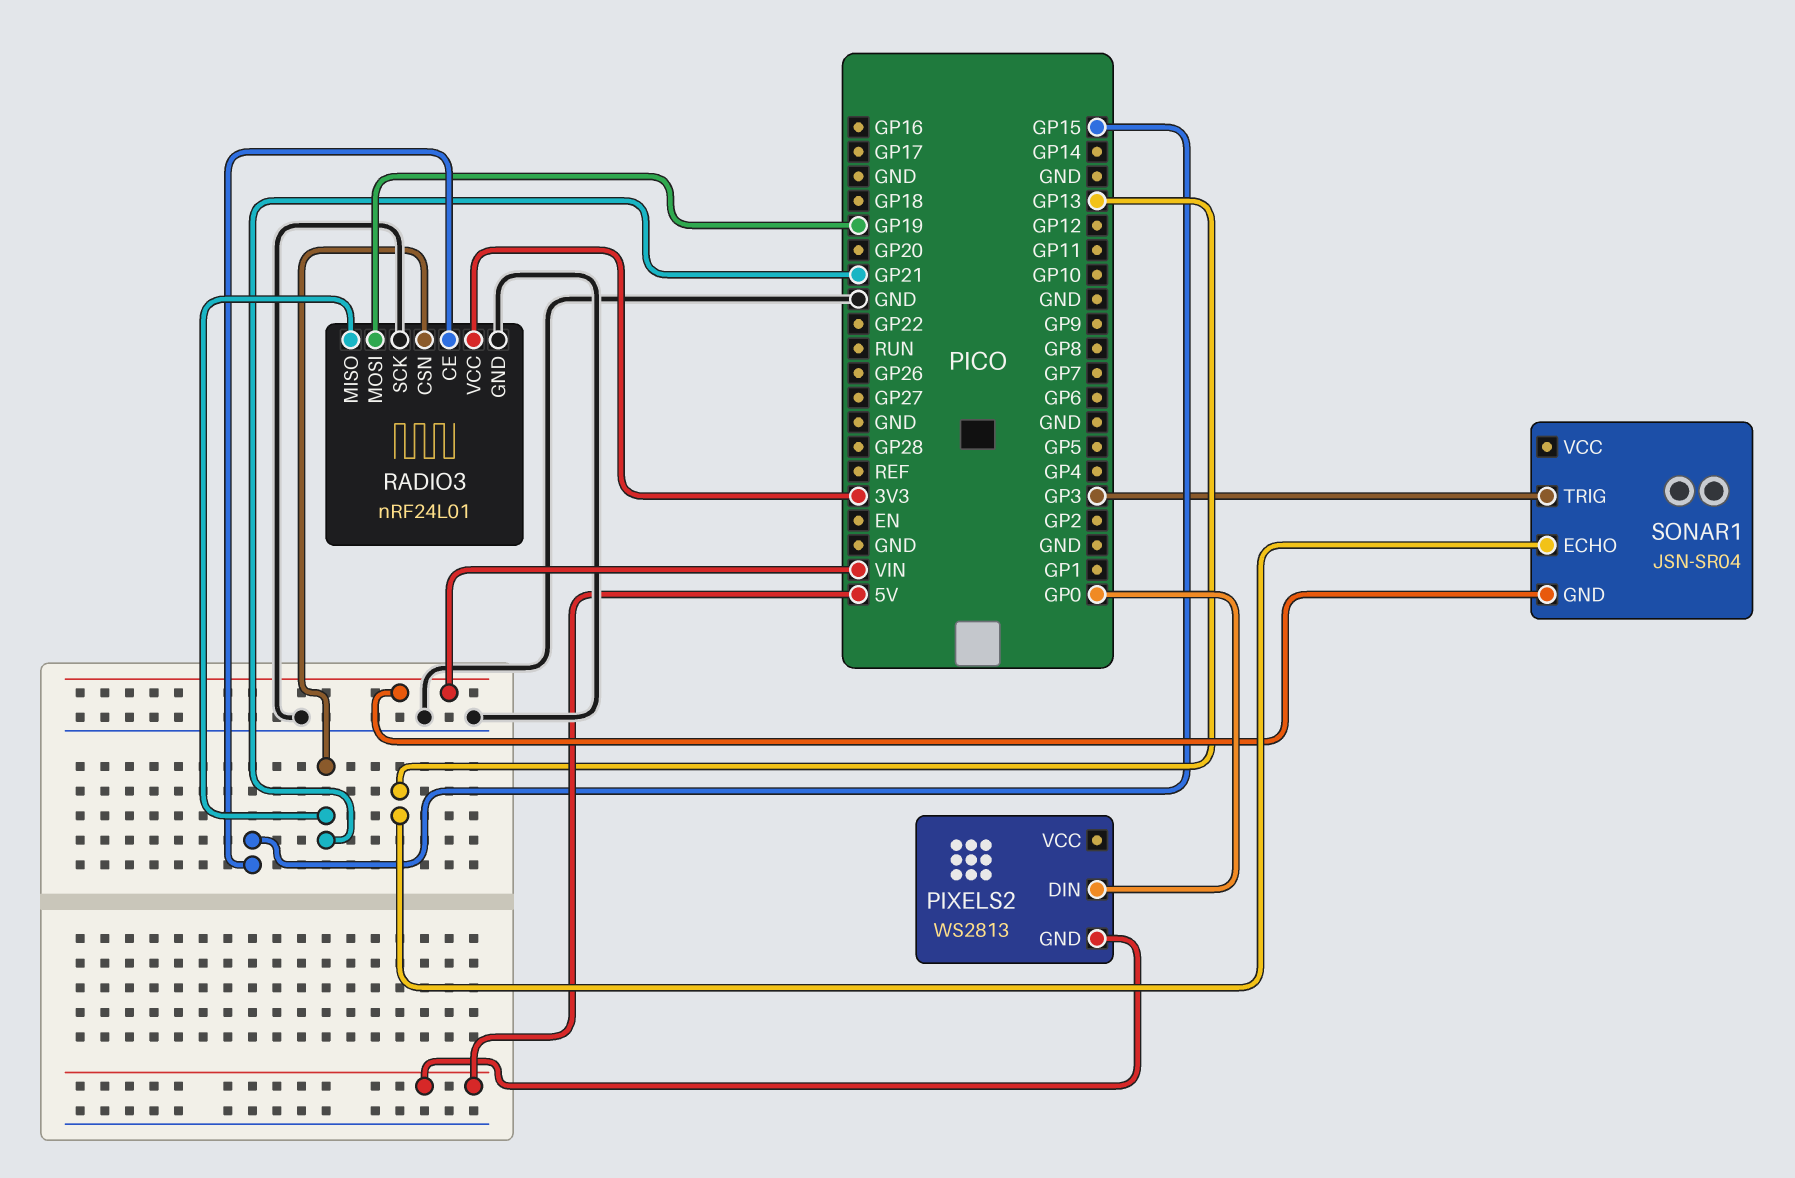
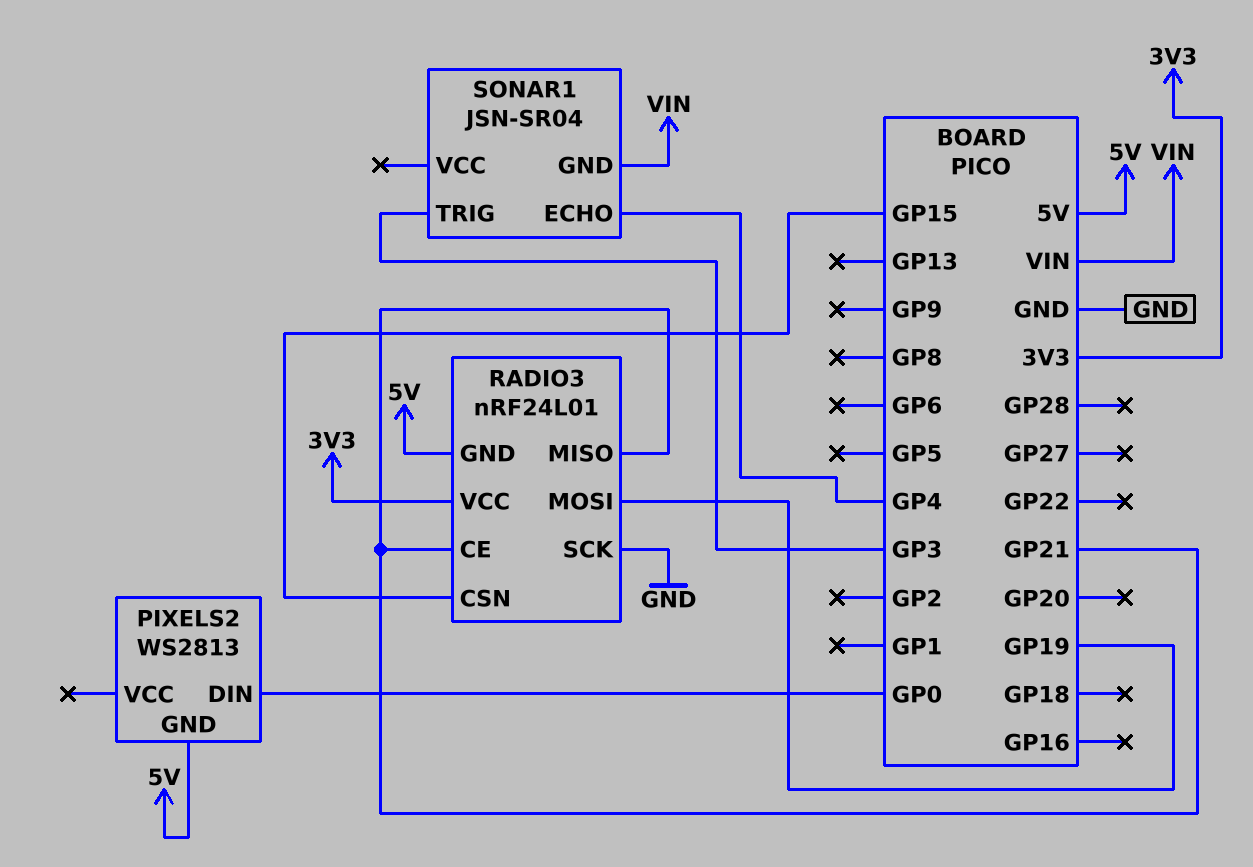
RADIO3 pin CE: GP15 -> GP21
RADIO3 pin CSN: GP21 -> GP15
RADIO3 pin GND: GND -> 5V
SONAR1 pin ECHO: GP13 -> GP4

